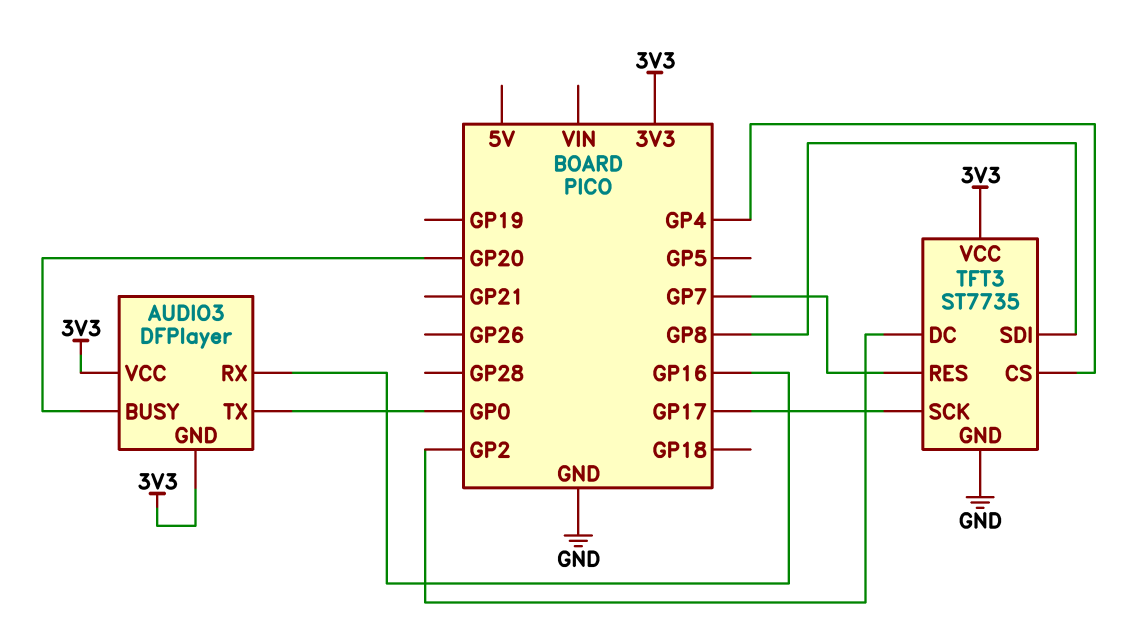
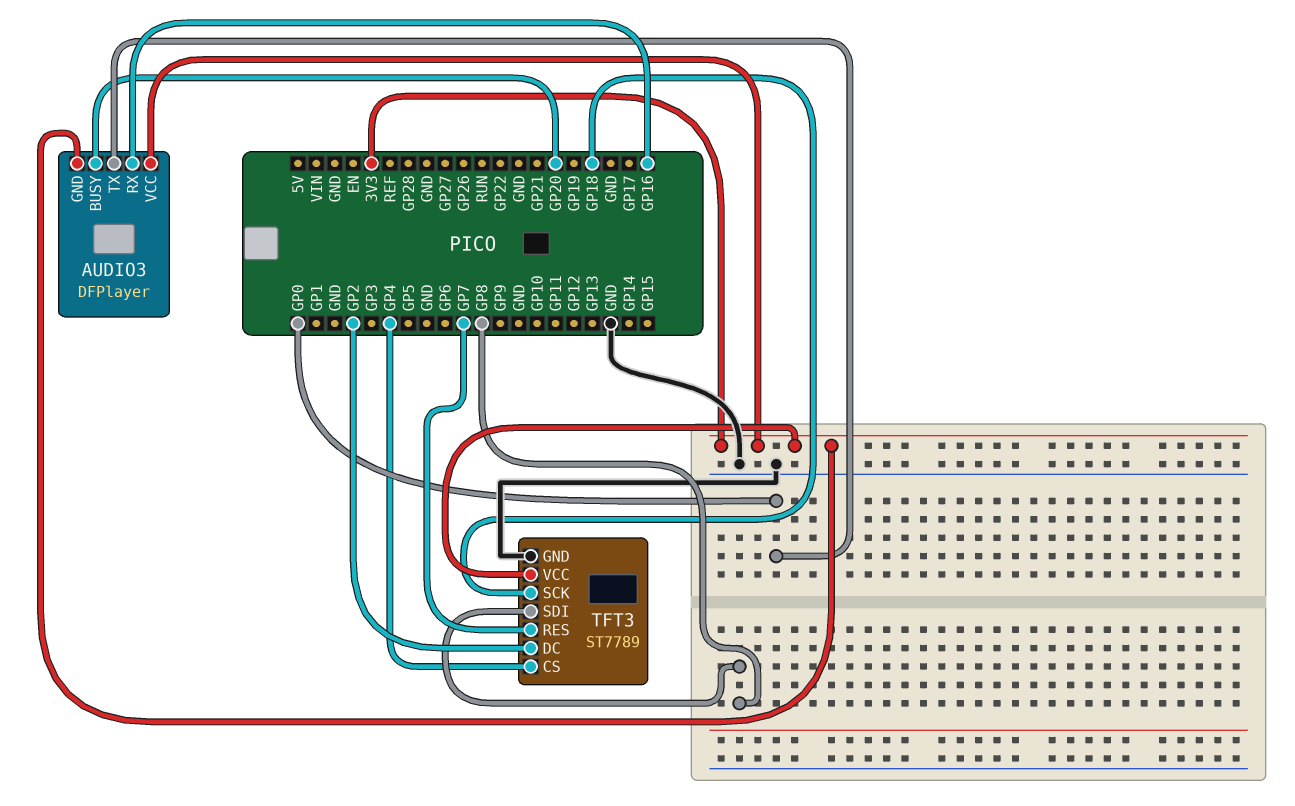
TFT3: ST7735 -> ST7789
TFT3 pin SCK: GP17 -> GP18

